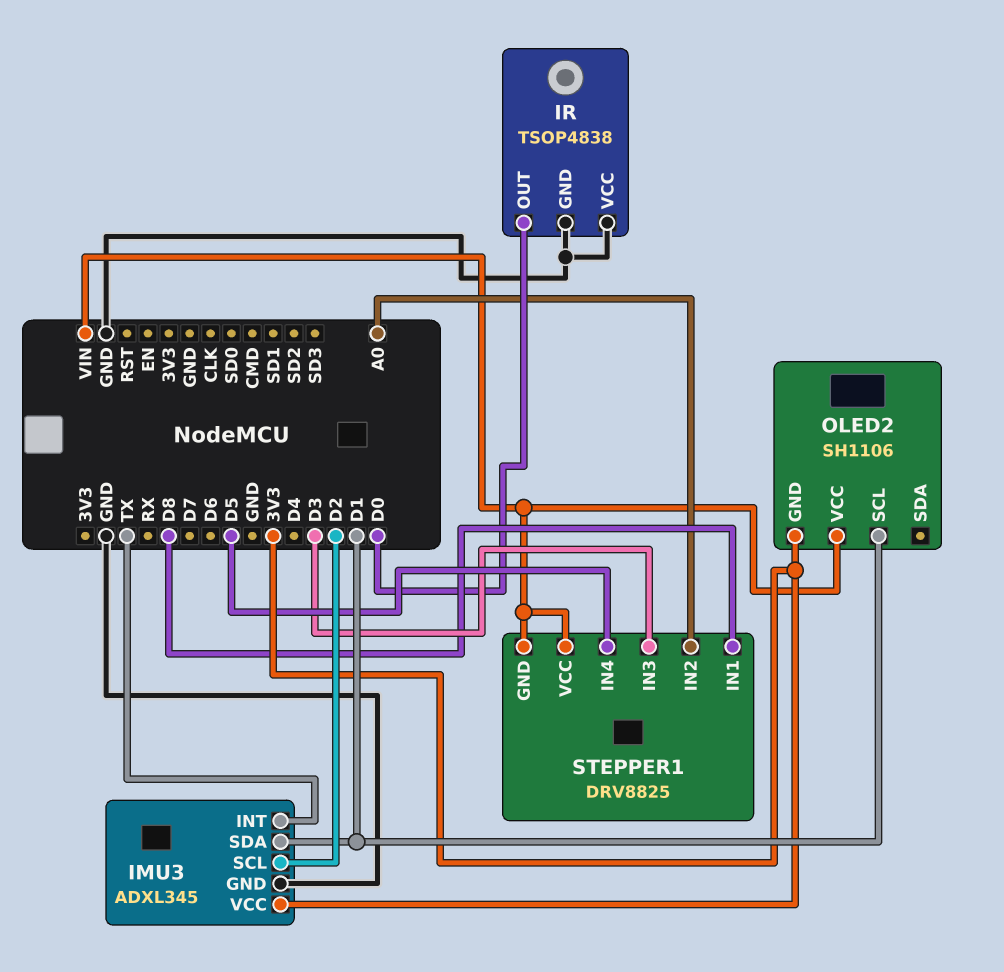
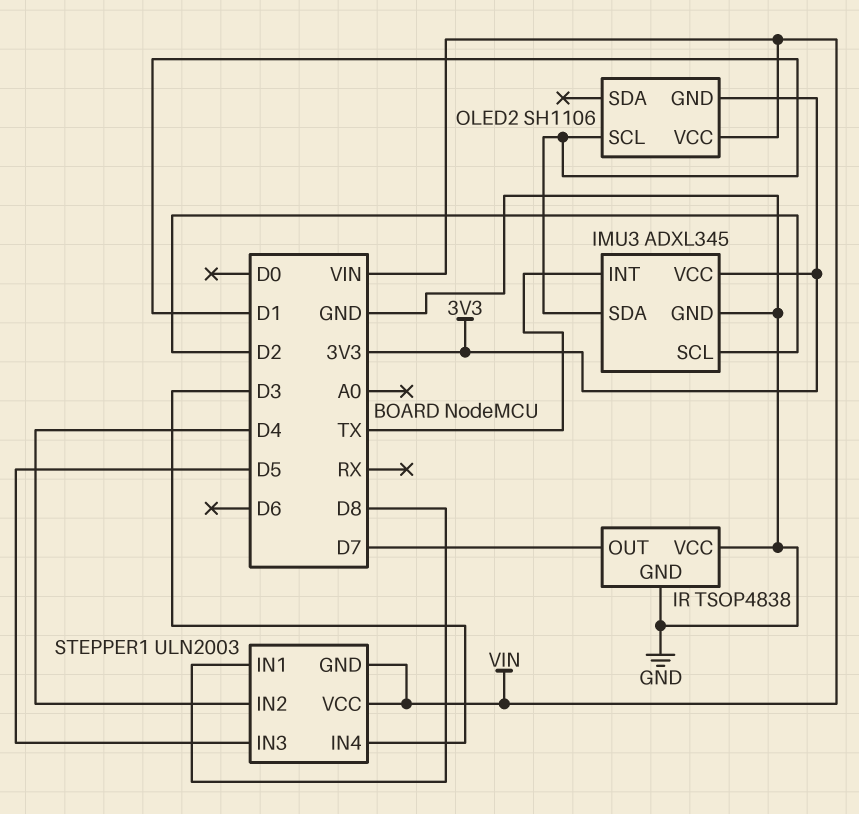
IR pin OUT: D0 -> D7
STEPPER1: DRV8825 -> ULN2003
STEPPER1 pin IN2: A0 -> D4
STEPPER1 pin IN3: D3 -> D5
STEPPER1 pin IN4: D5 -> D3

